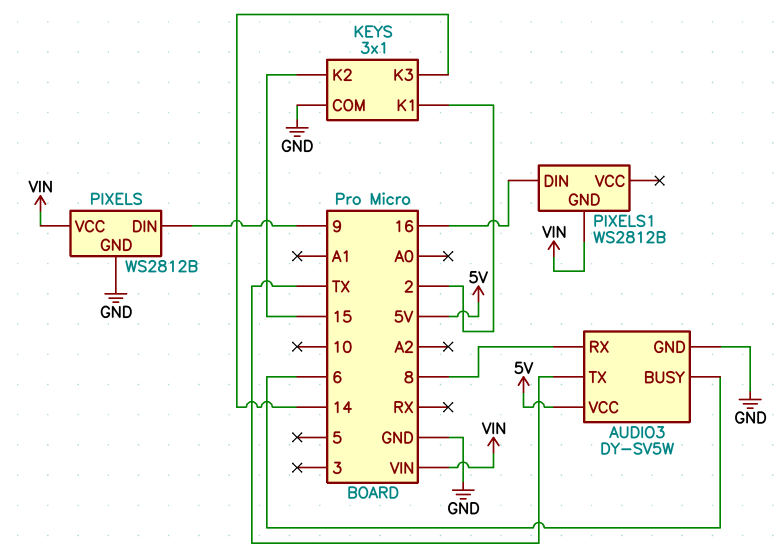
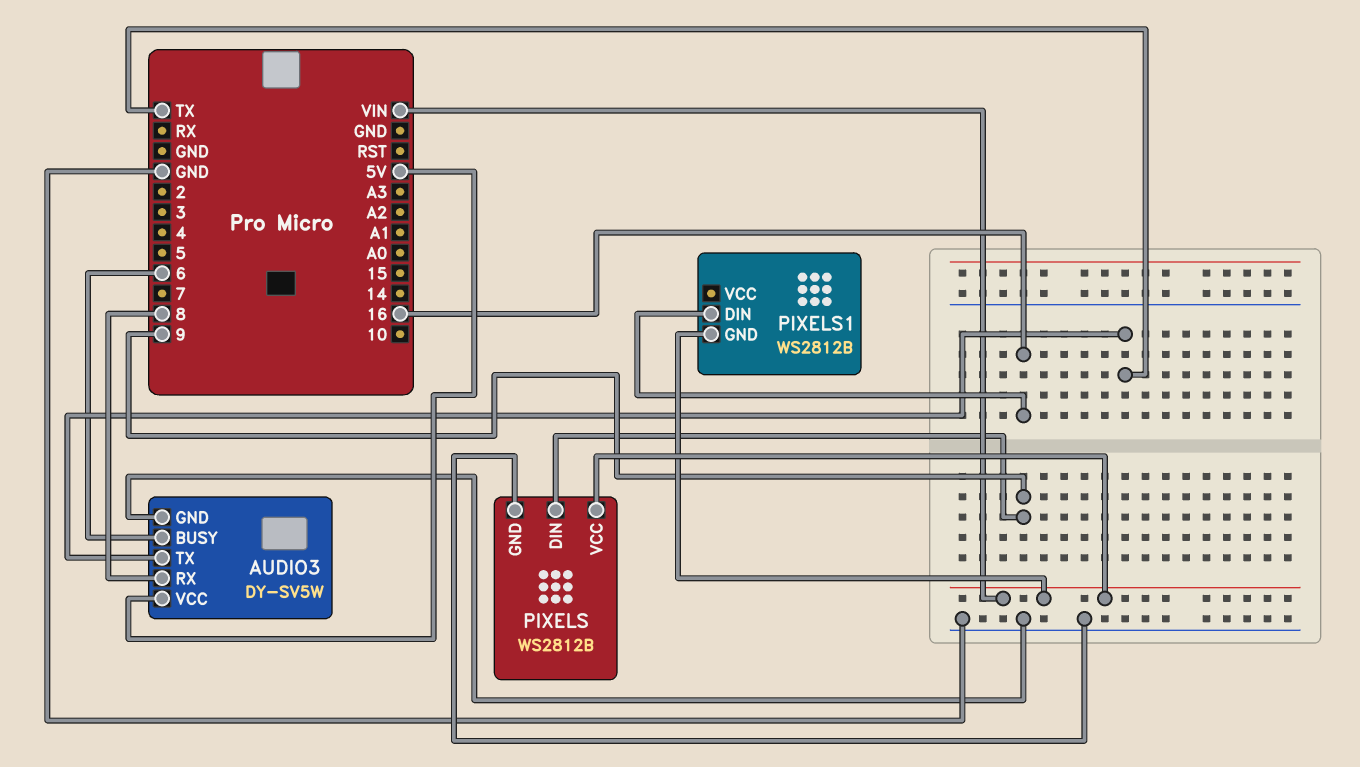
KEYS: 3x1 -> none
KEYS pin COM: GND -> none
KEYS pin K1: 2 -> none
KEYS pin K2: 15 -> none
KEYS pin K3: 14 -> none

